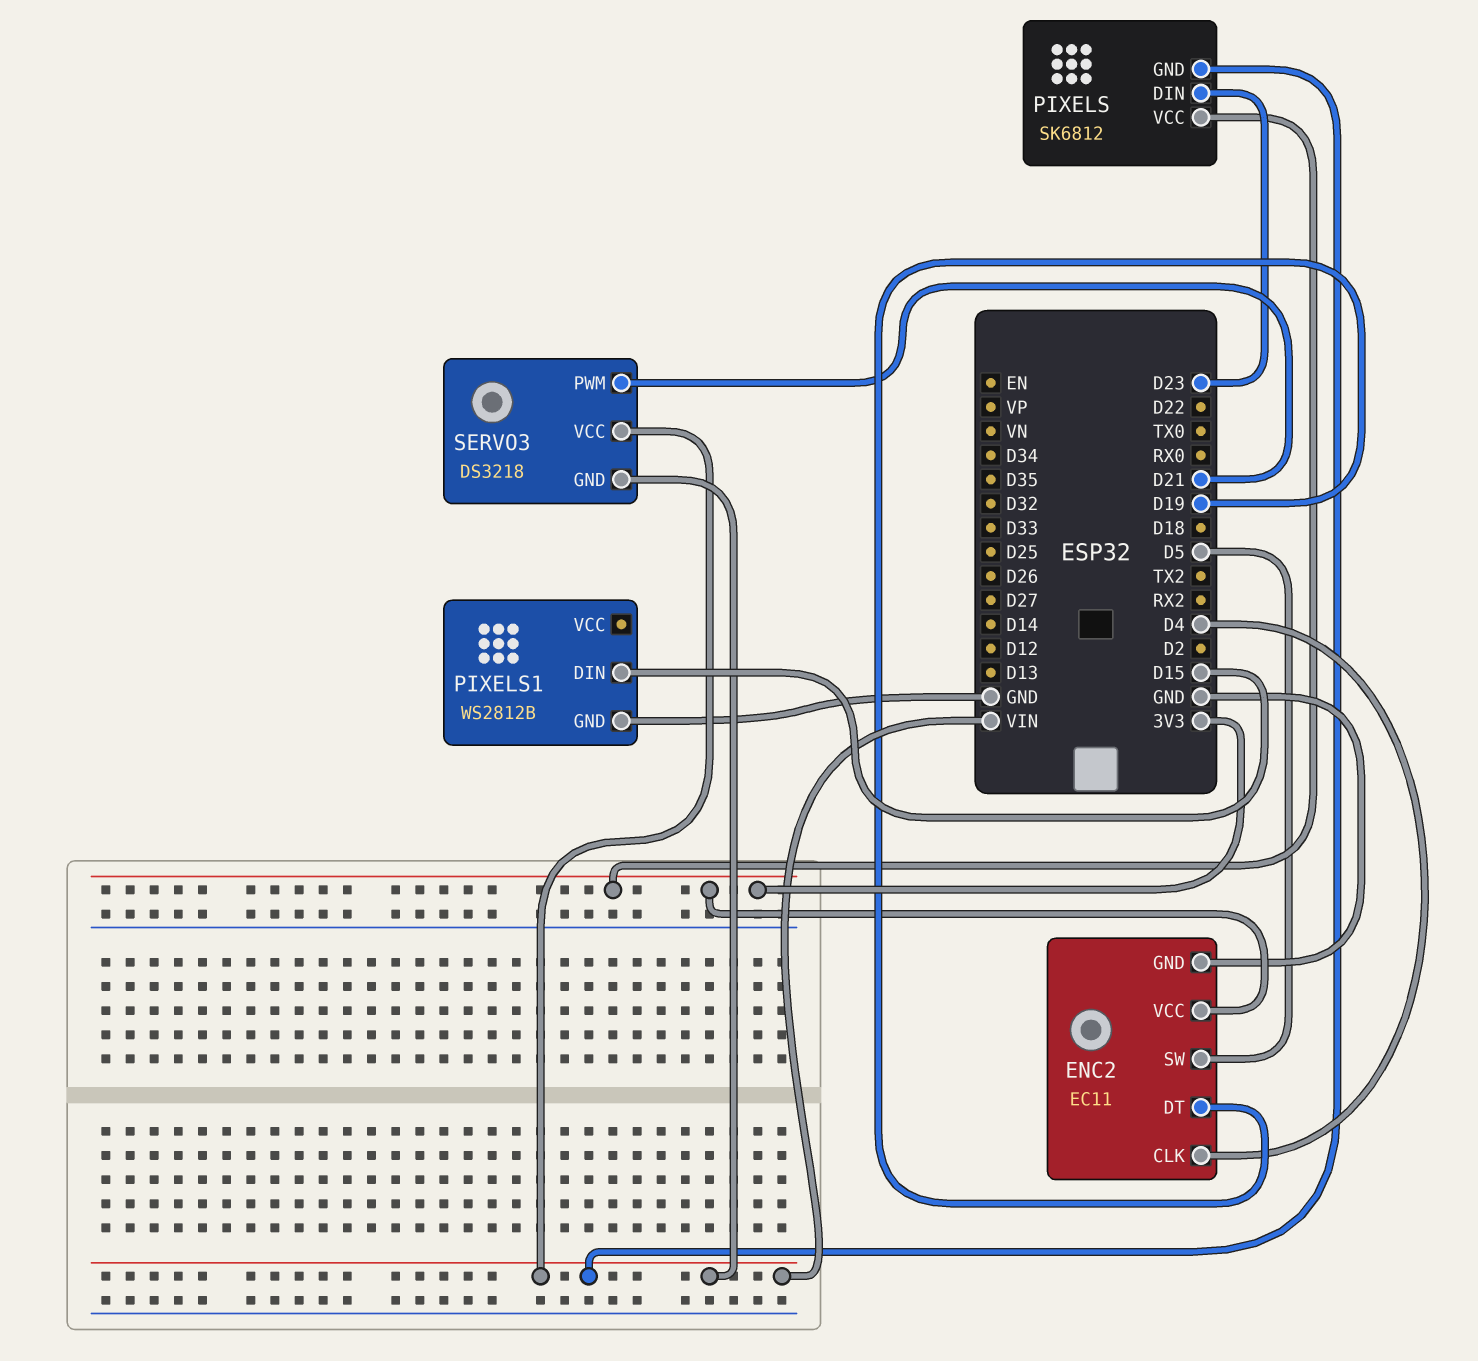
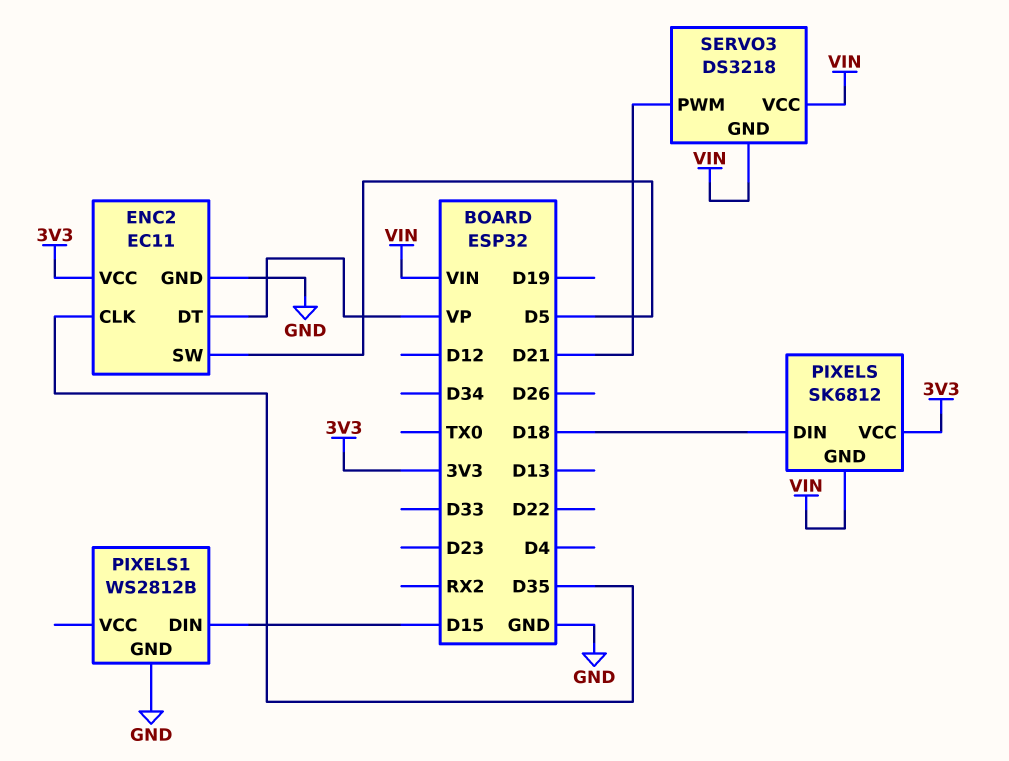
ENC2 pin CLK: D4 -> D35
ENC2 pin DT: D19 -> VP
PIXELS pin DIN: D23 -> D18

